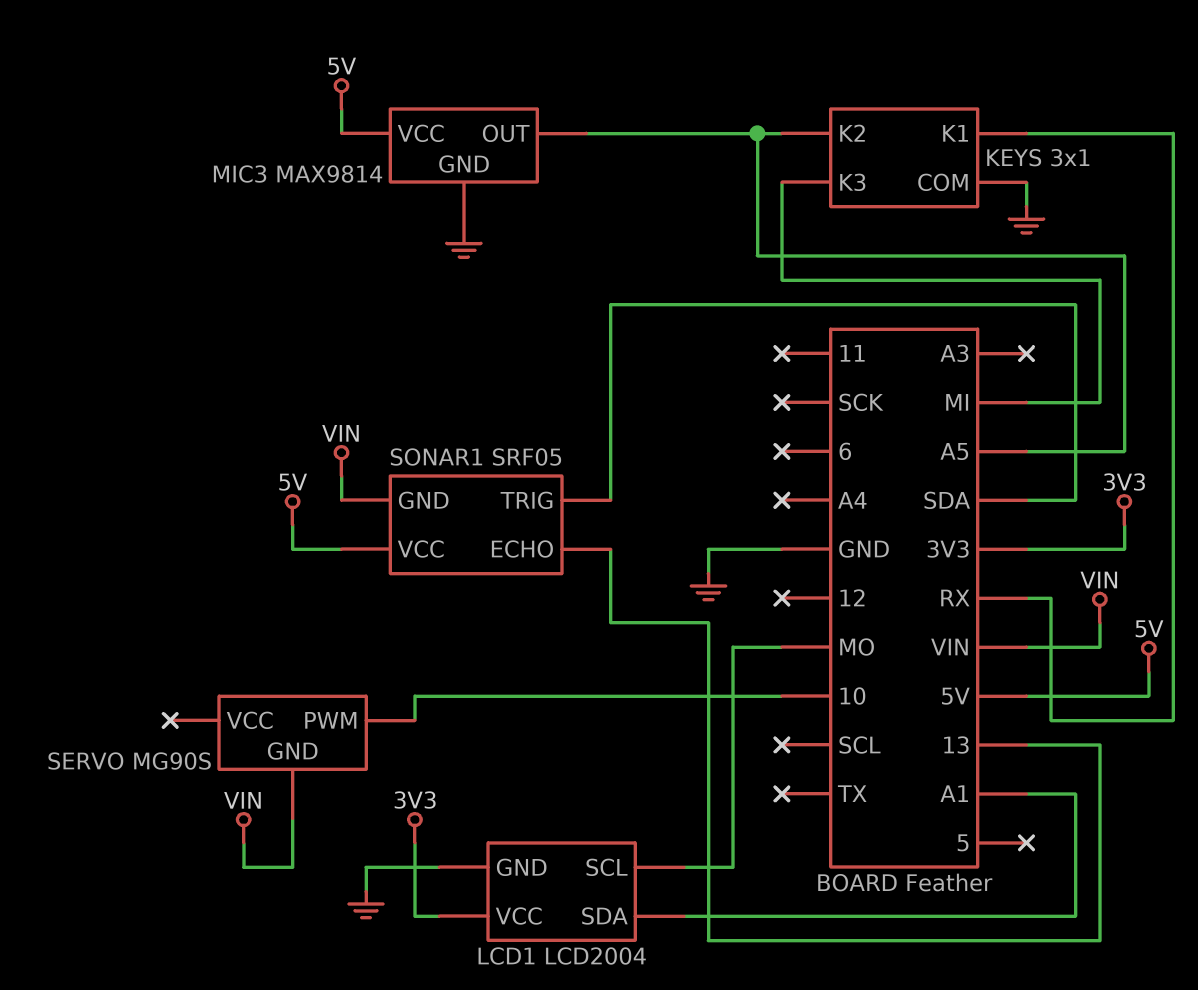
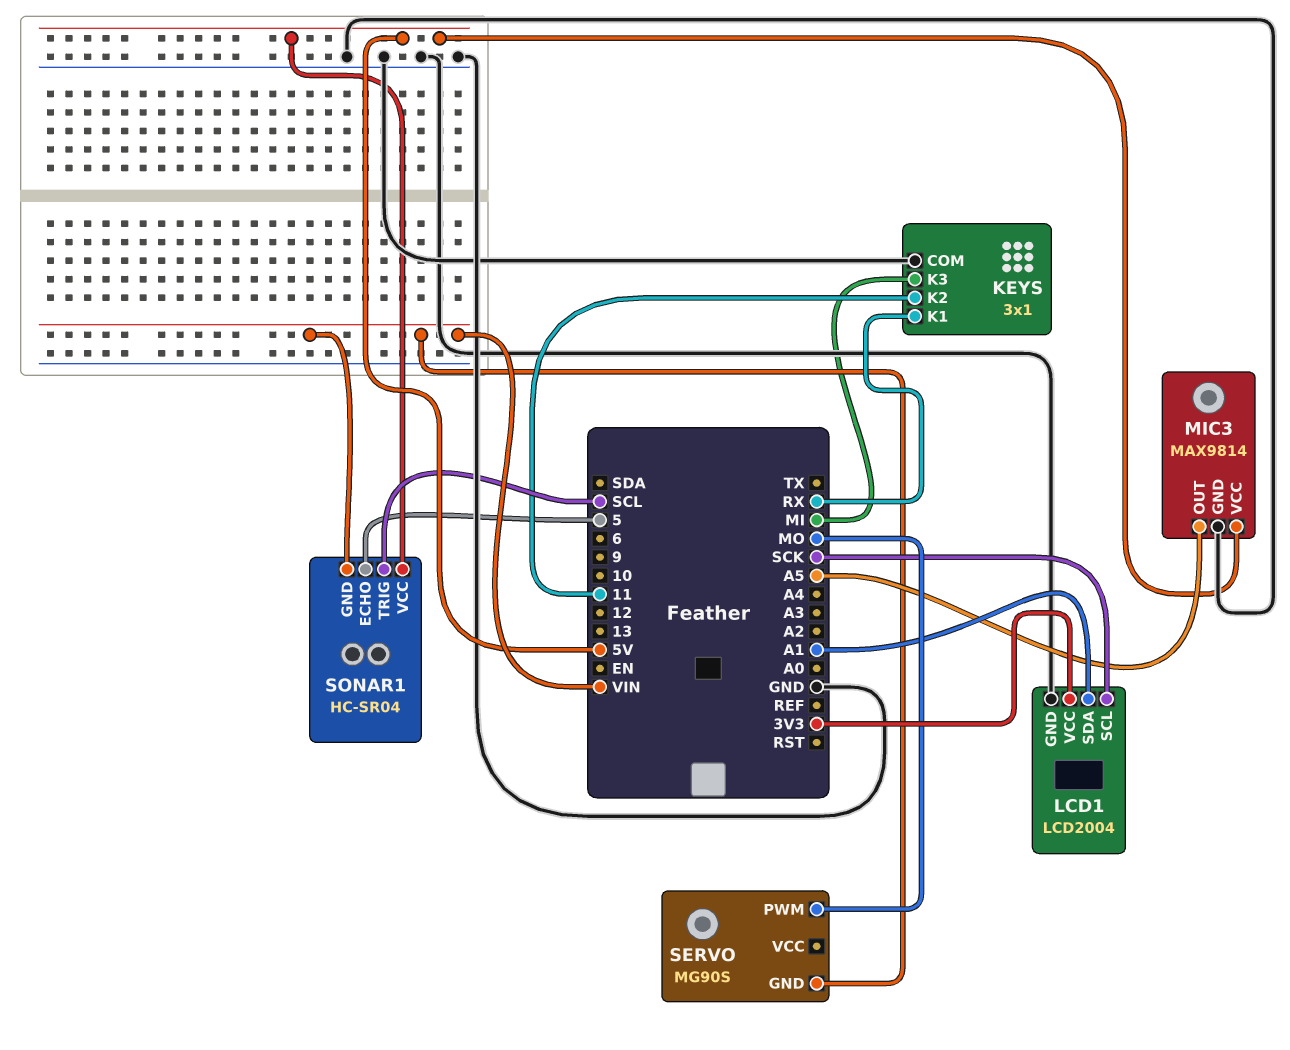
KEYS pin K2: A5 -> 11
LCD1 pin SCL: MO -> SCK
SERVO pin PWM: 10 -> MO
SONAR1: SRF05 -> HC-SR04
SONAR1 pin ECHO: 13 -> 5
SONAR1 pin TRIG: SDA -> SCL

